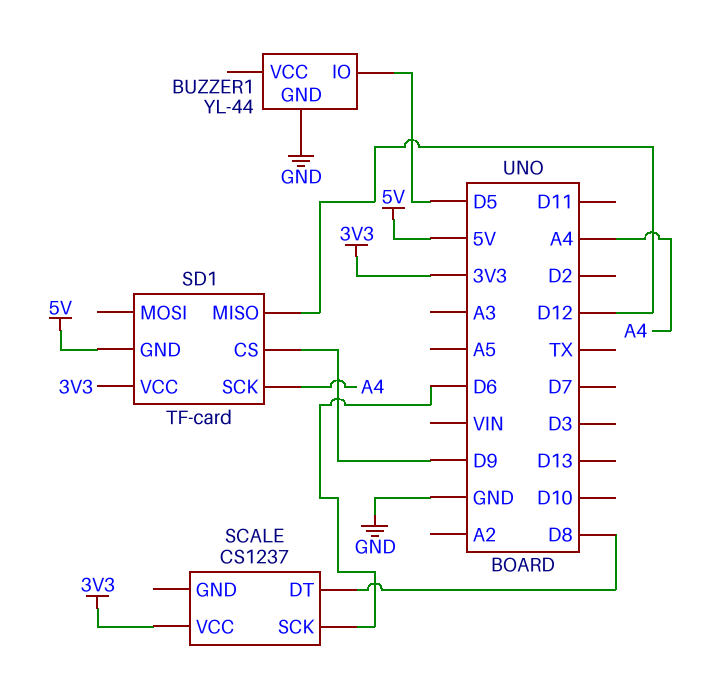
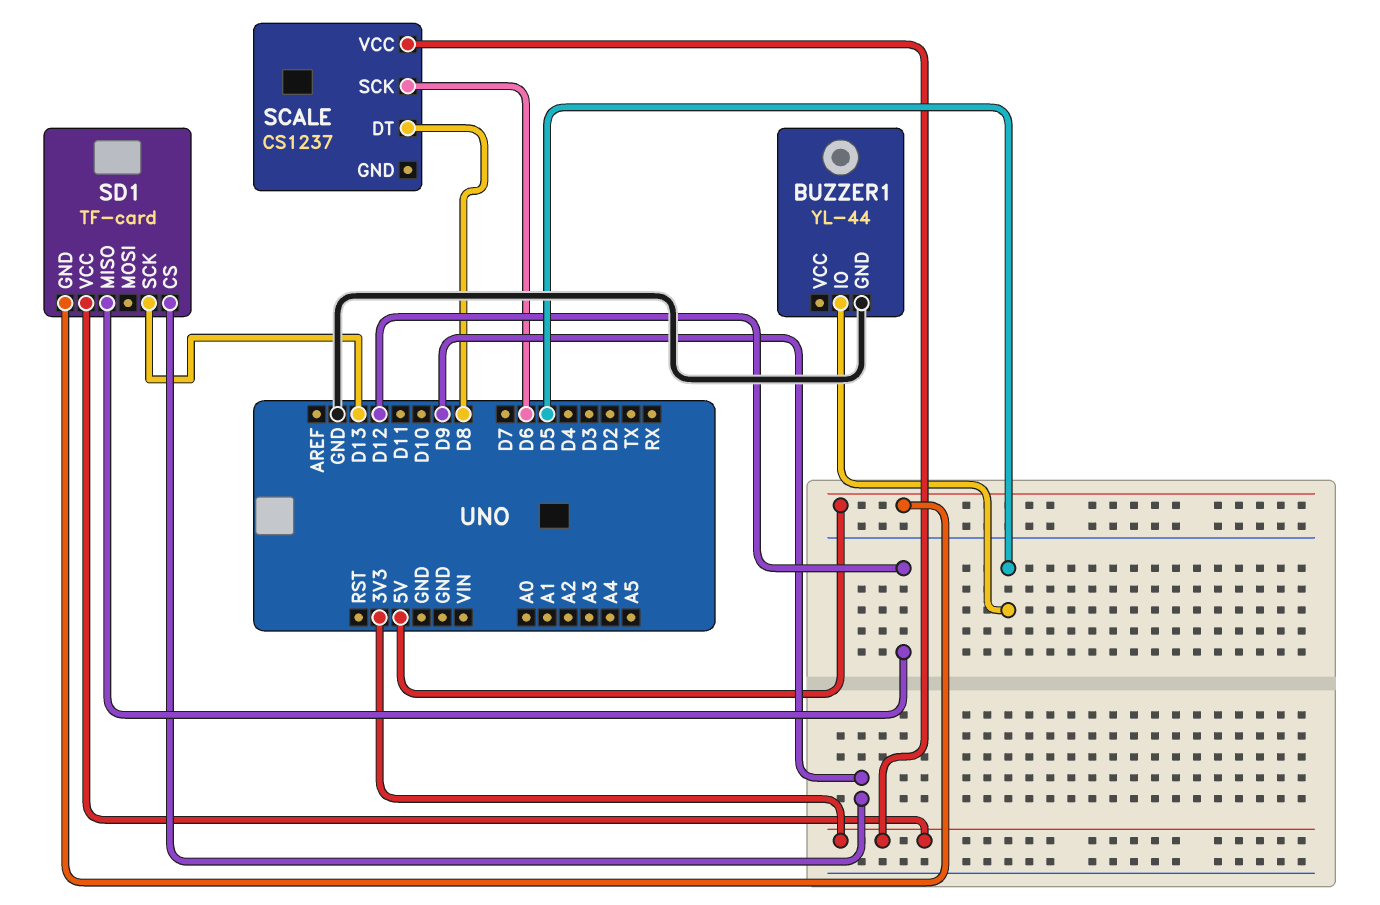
SD1 pin SCK: A4 -> D13

